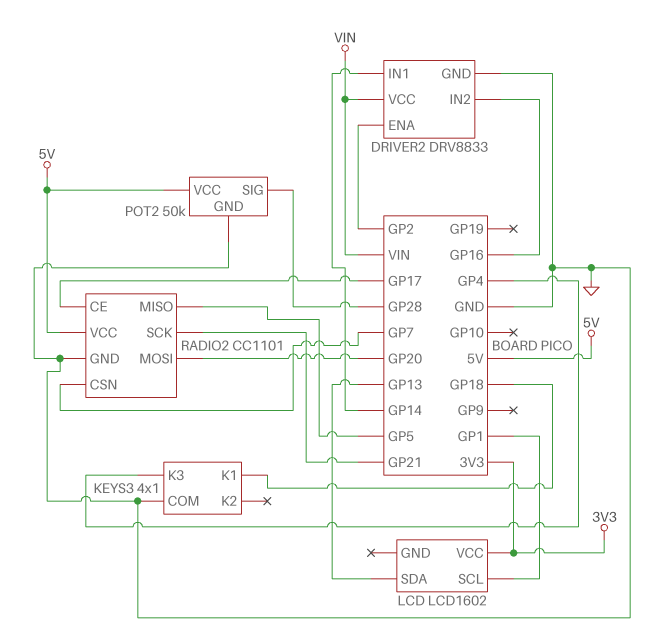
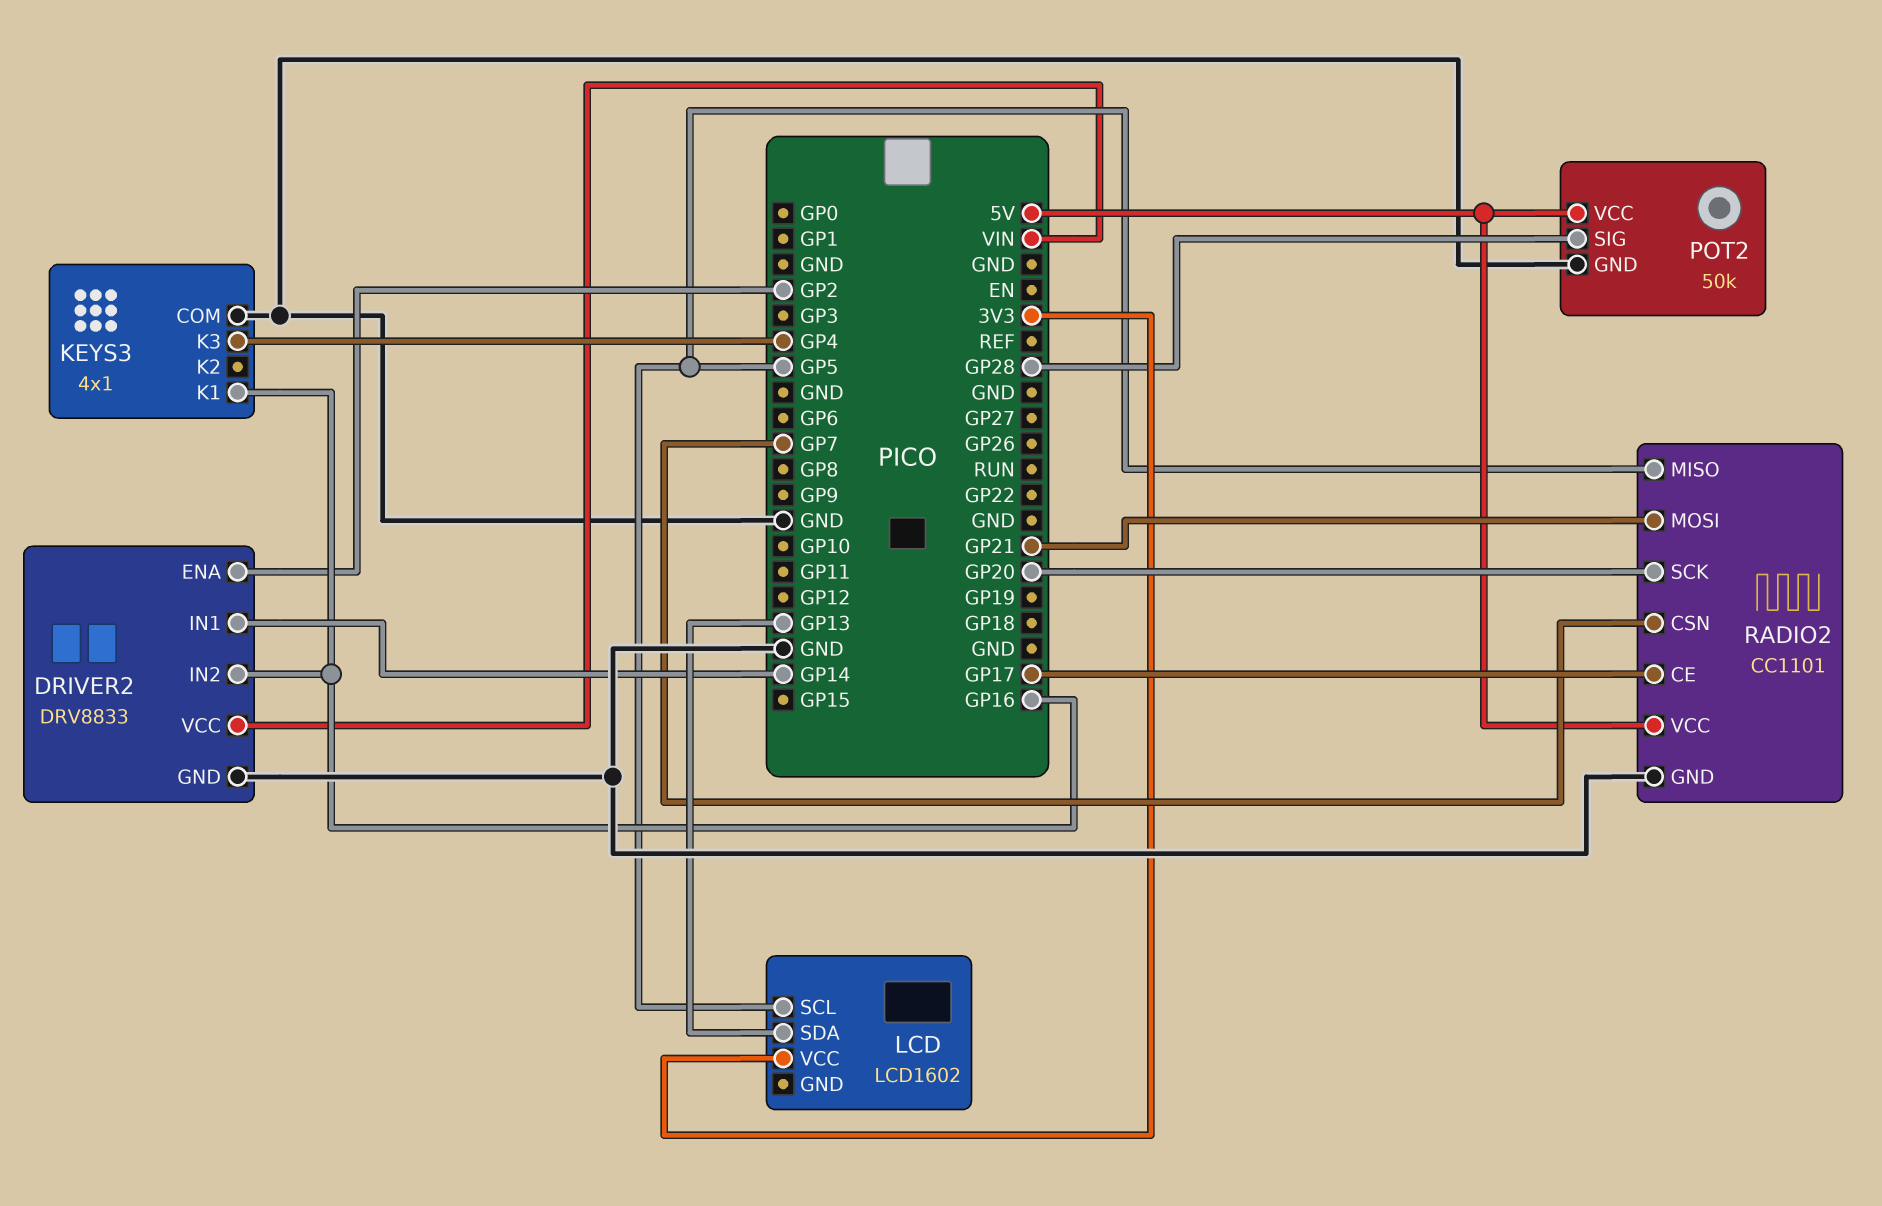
KEYS3 pin K1: GP18 -> GP16
LCD pin SCL: GP1 -> GP5
RADIO2 pin MOSI: GP20 -> GP21
RADIO2 pin SCK: GP21 -> GP20

